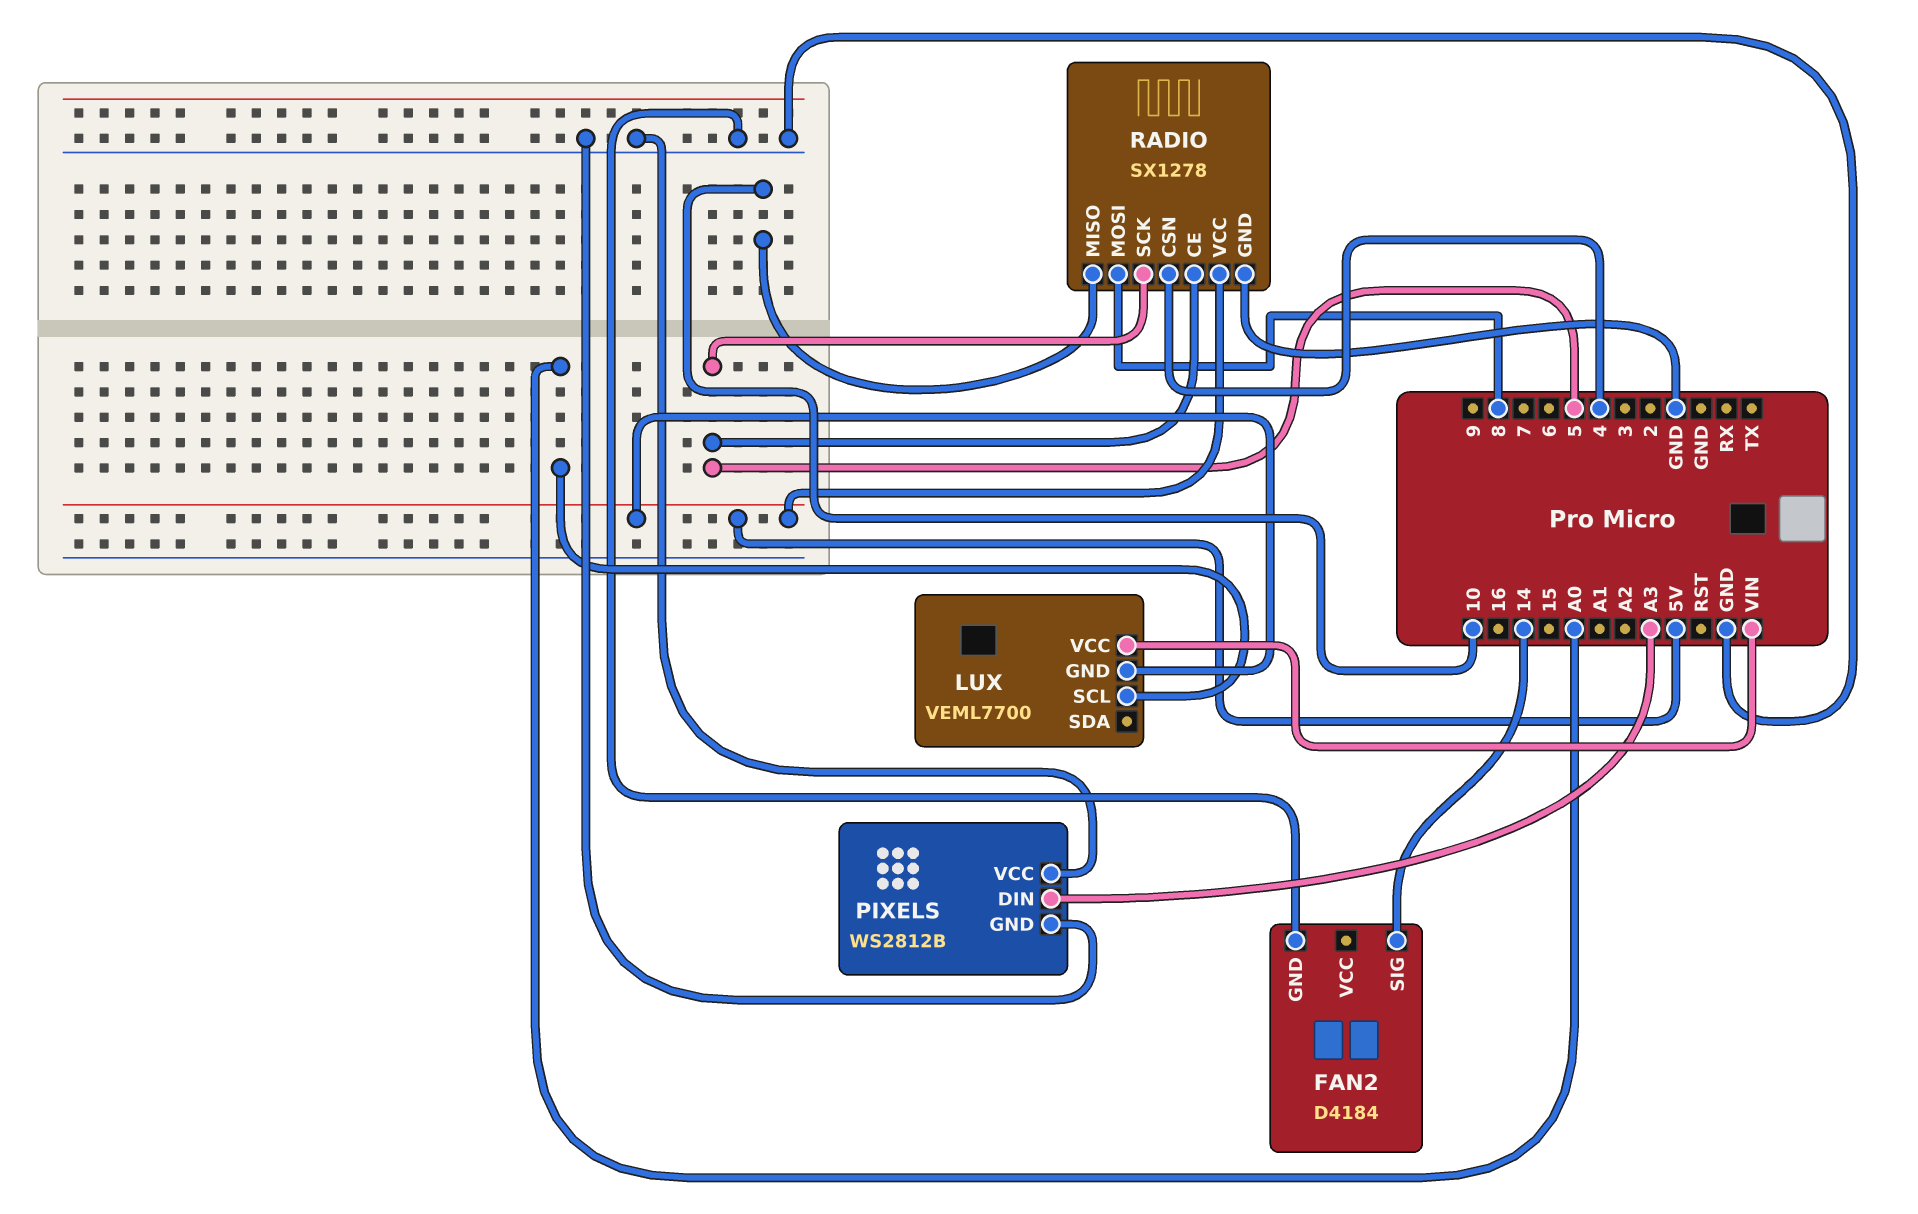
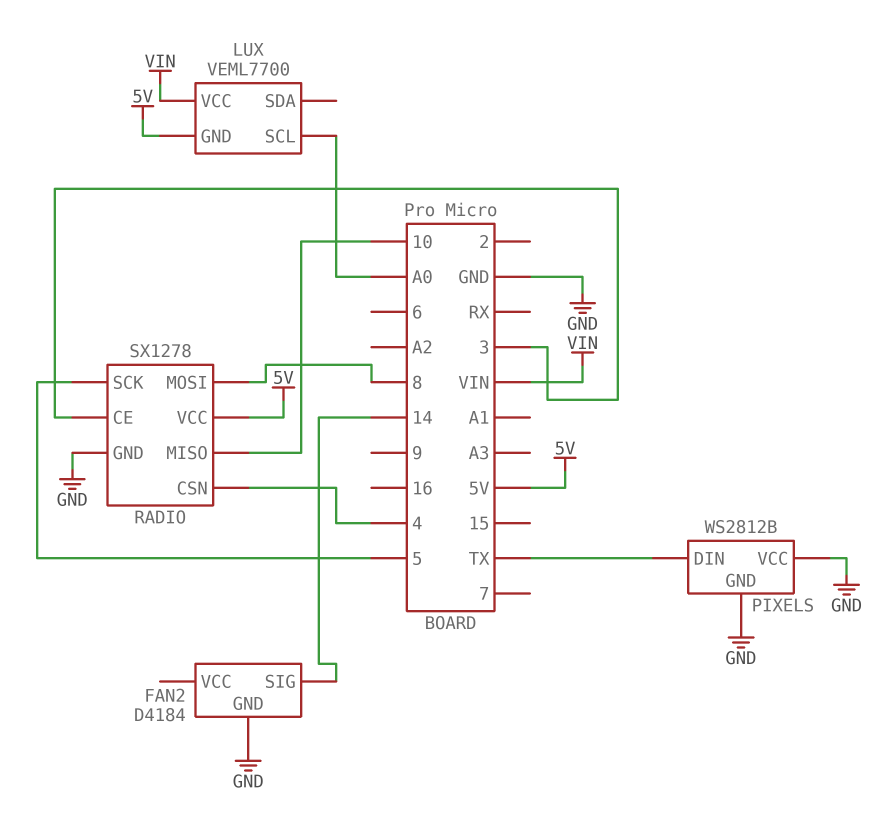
PIXELS pin DIN: A3 -> TX
RADIO pin CE: 5 -> 3

